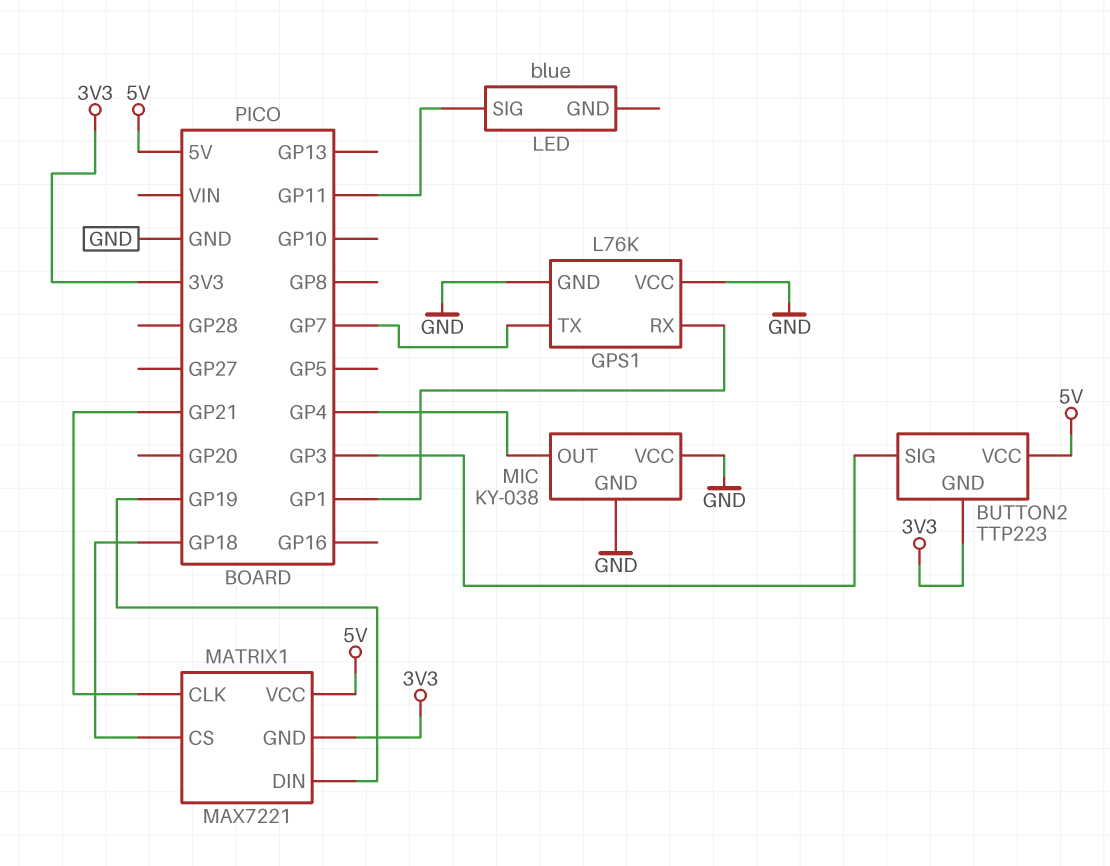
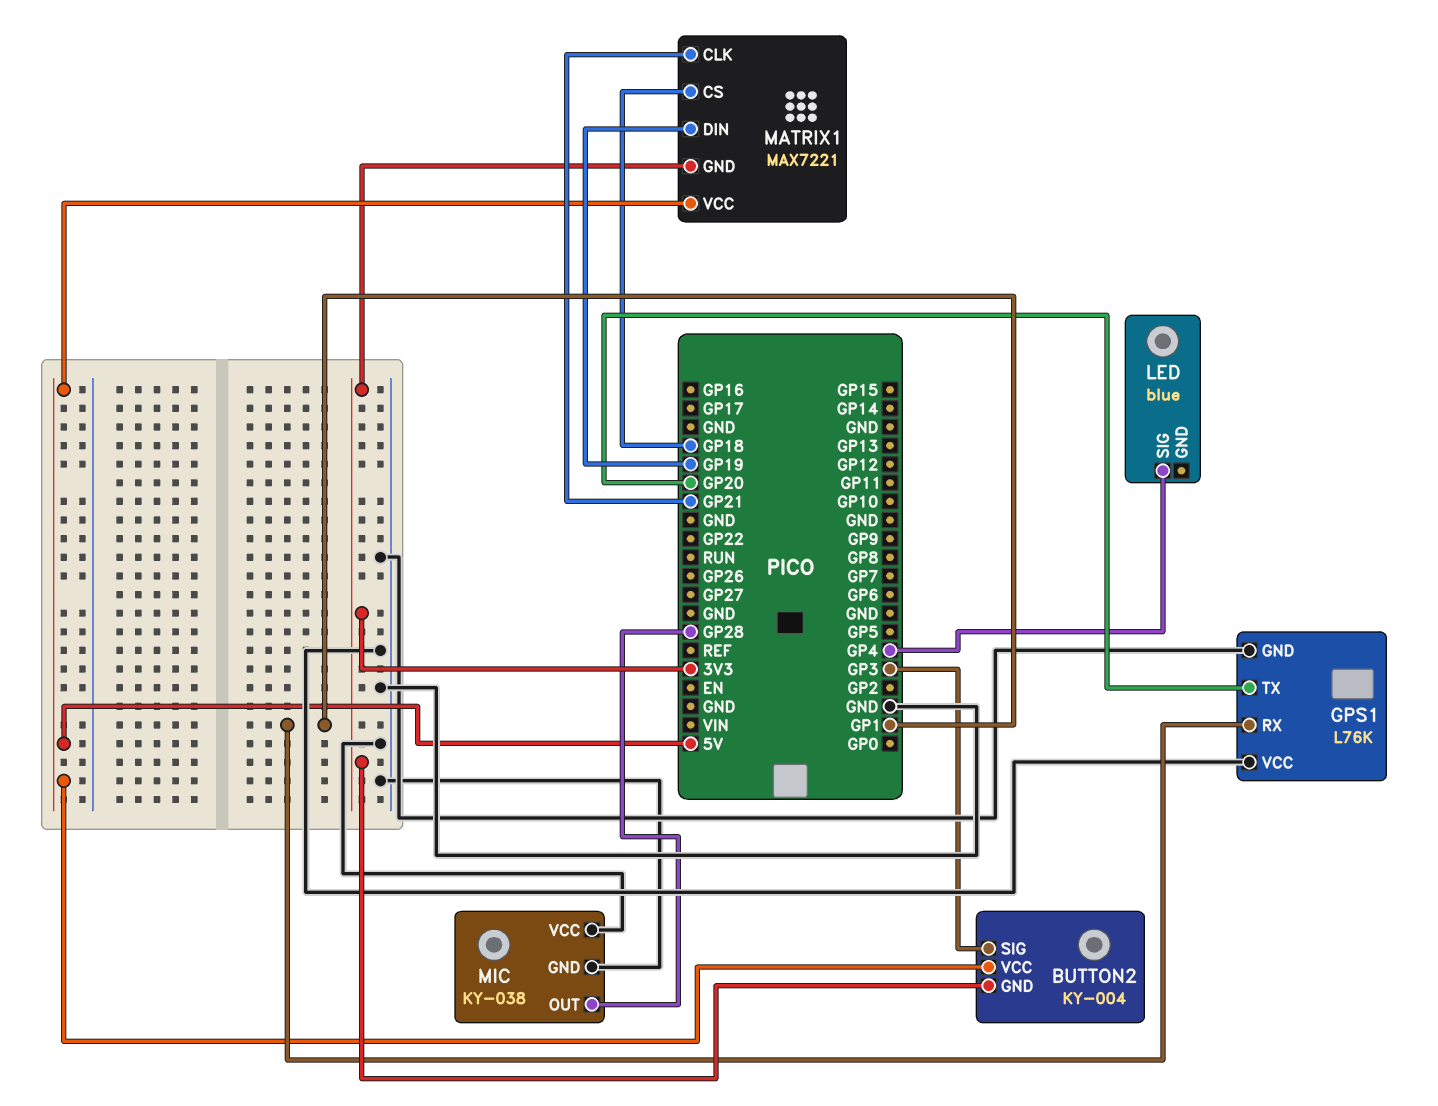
BUTTON2: TTP223 -> KY-004
GPS1 pin TX: GP7 -> GP20
LED pin SIG: GP11 -> GP4
MIC pin OUT: GP4 -> GP28

